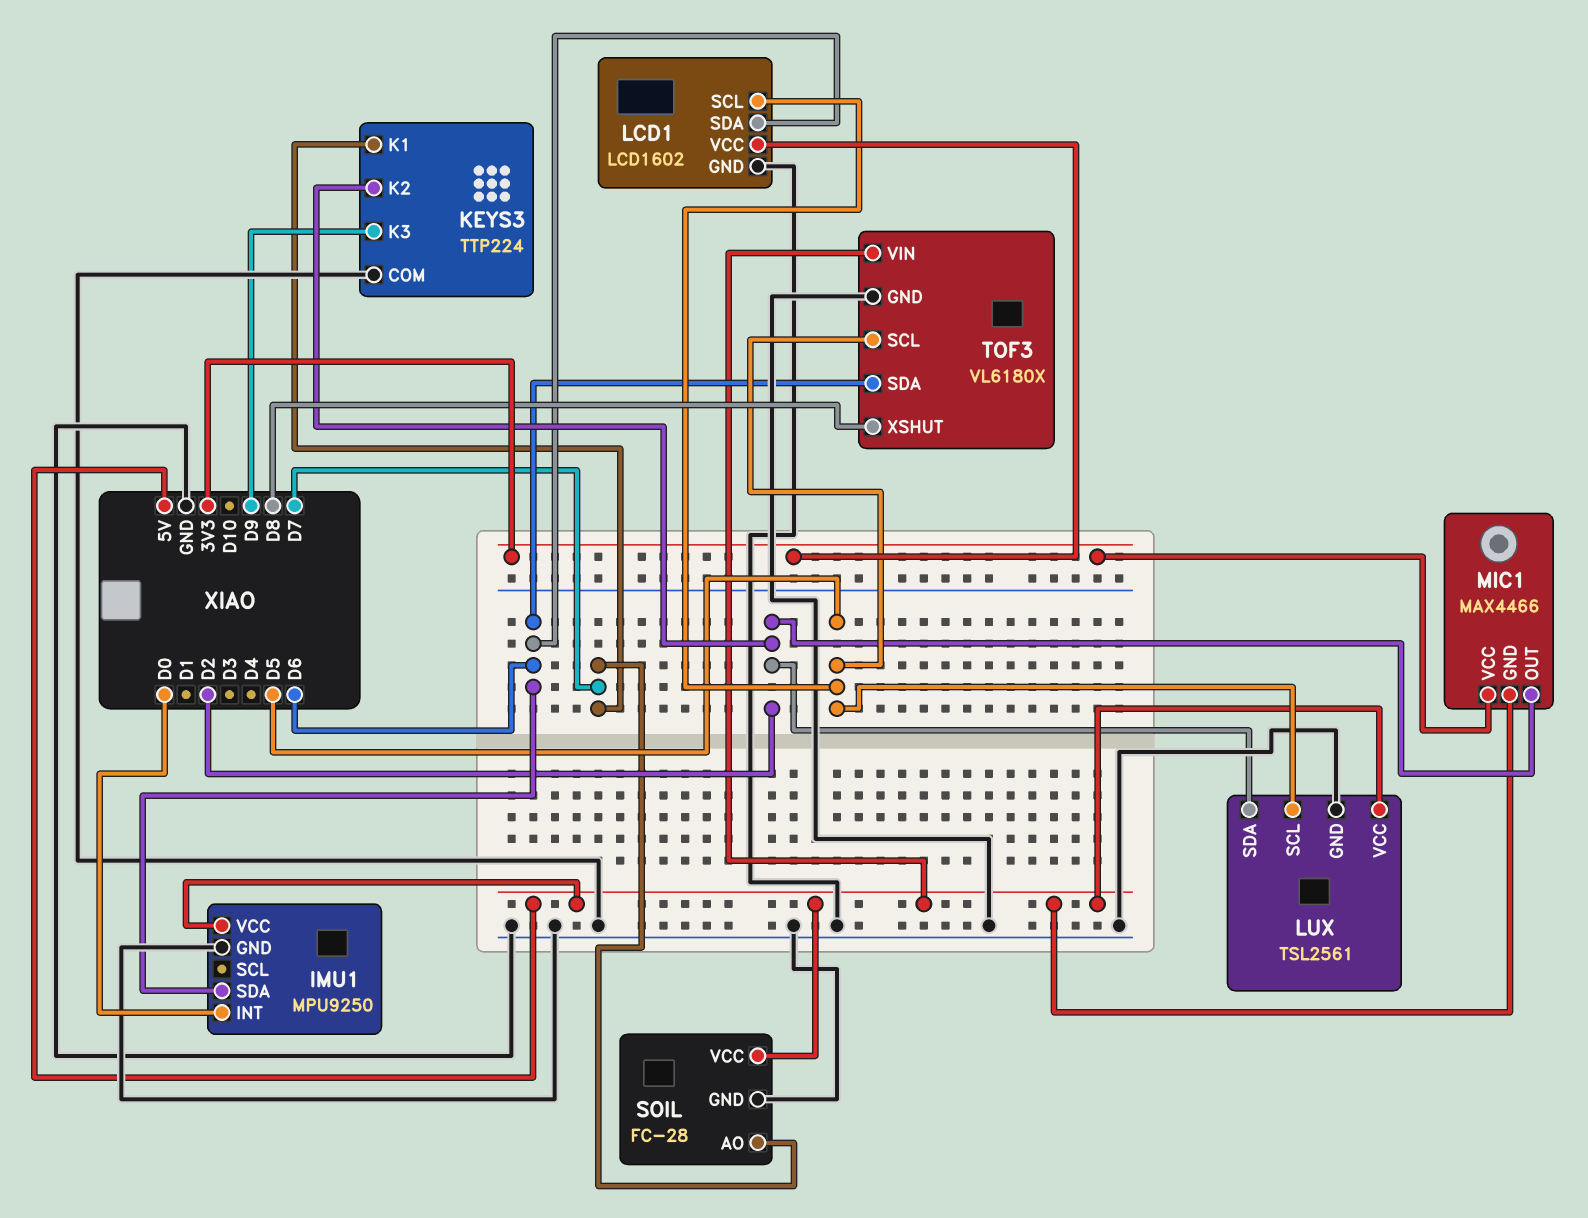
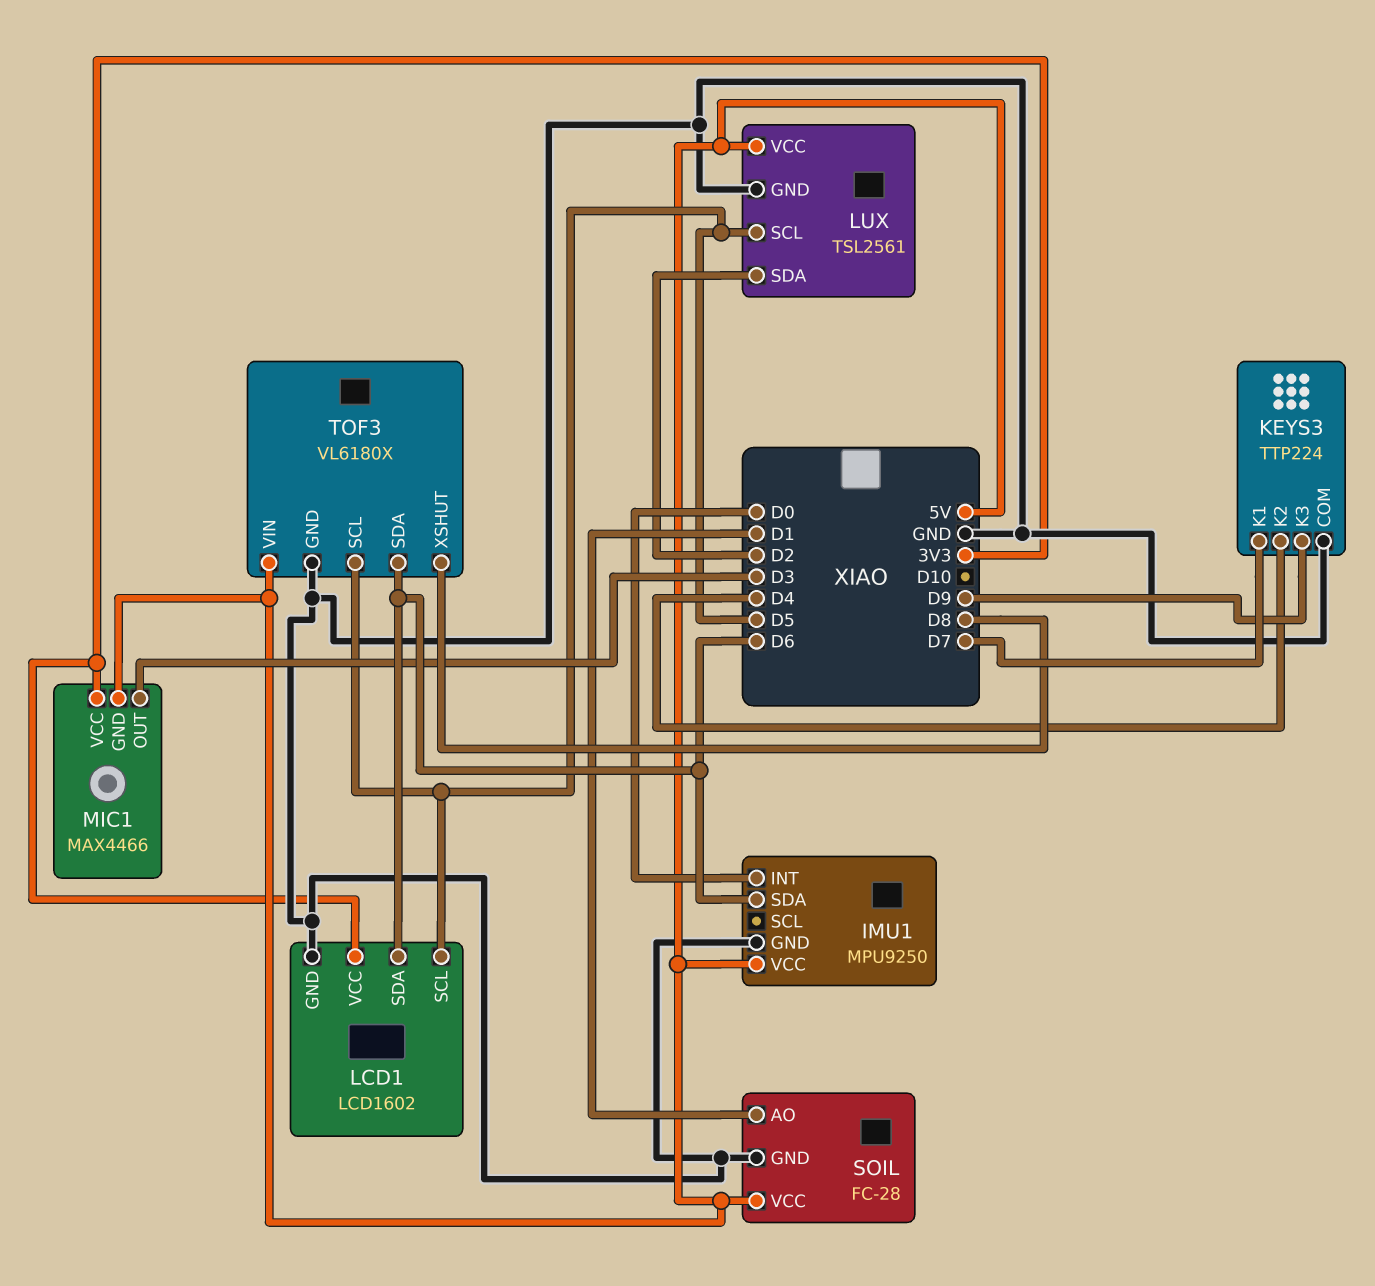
KEYS3 pin K2: D2 -> D4
MIC1 pin OUT: D2 -> D3
SOIL pin AO: D7 -> D1

